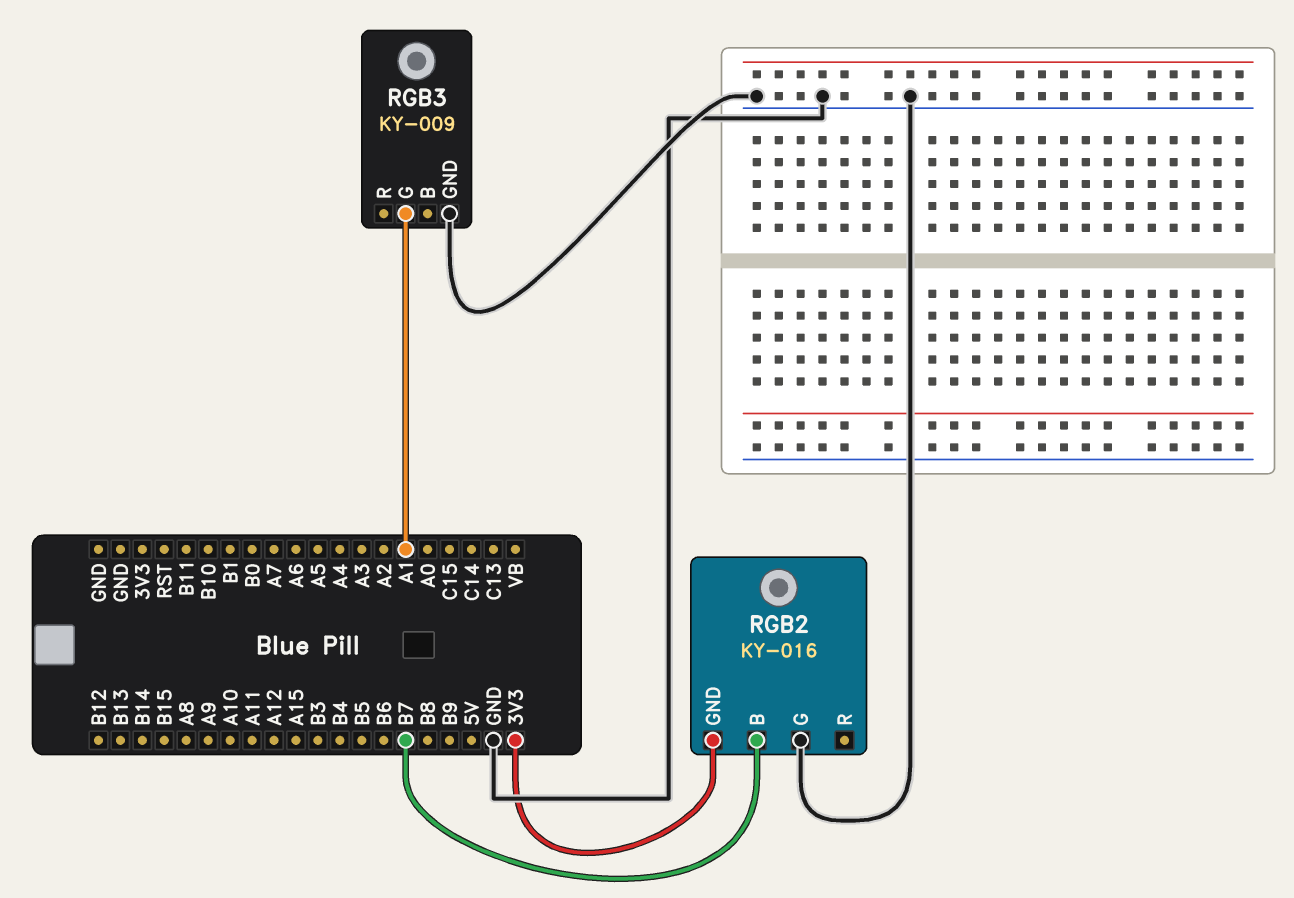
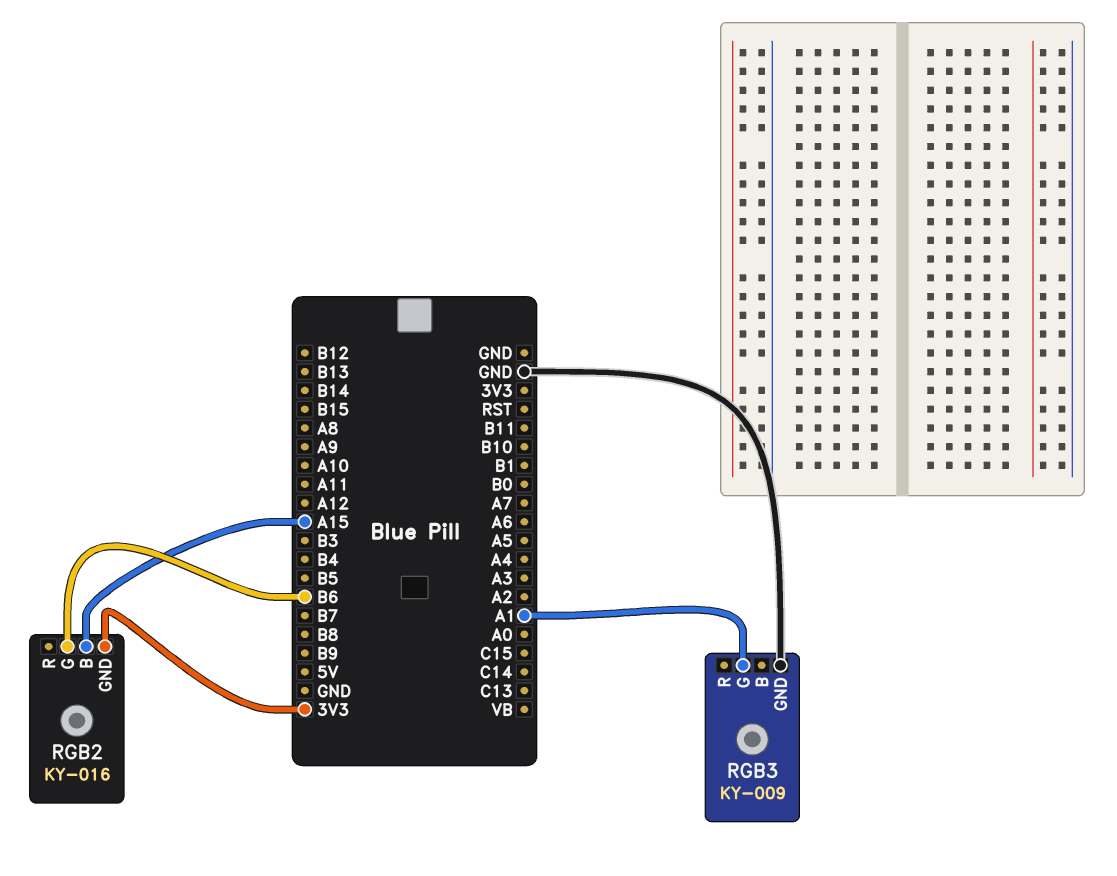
RGB2 pin B: B7 -> A15
RGB2 pin G: GND -> B6

